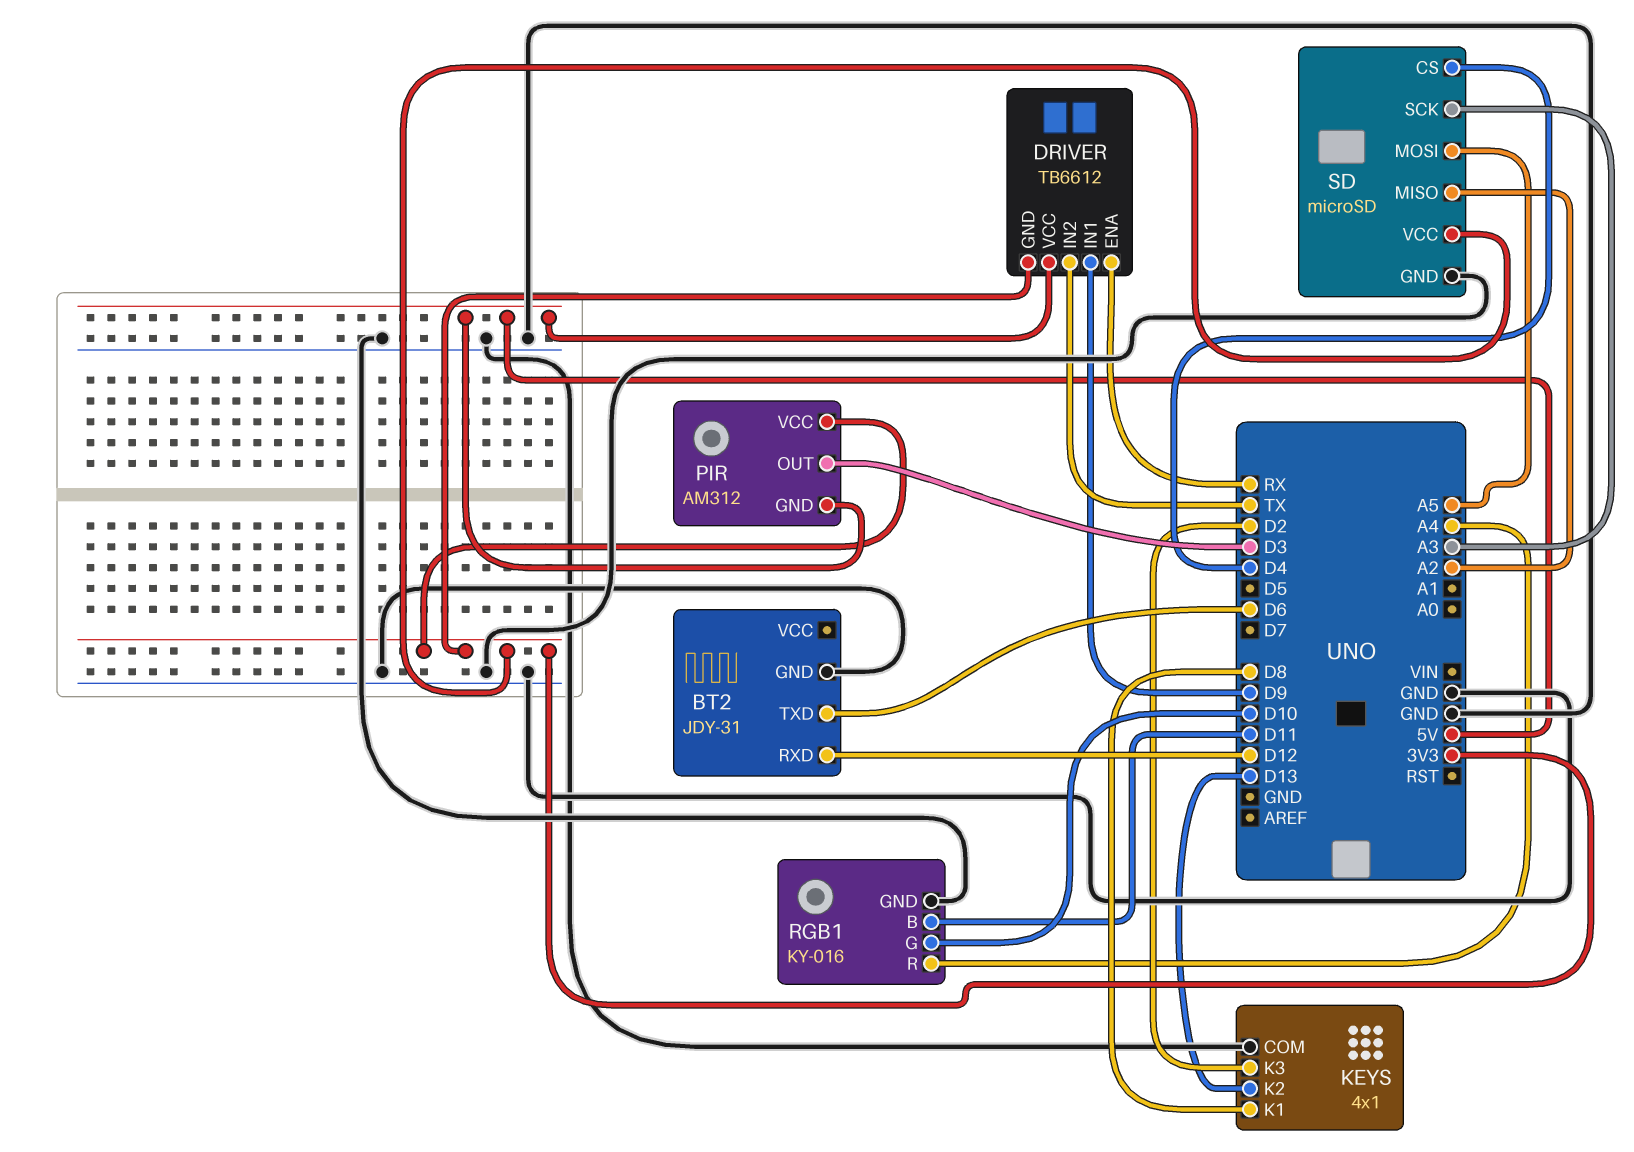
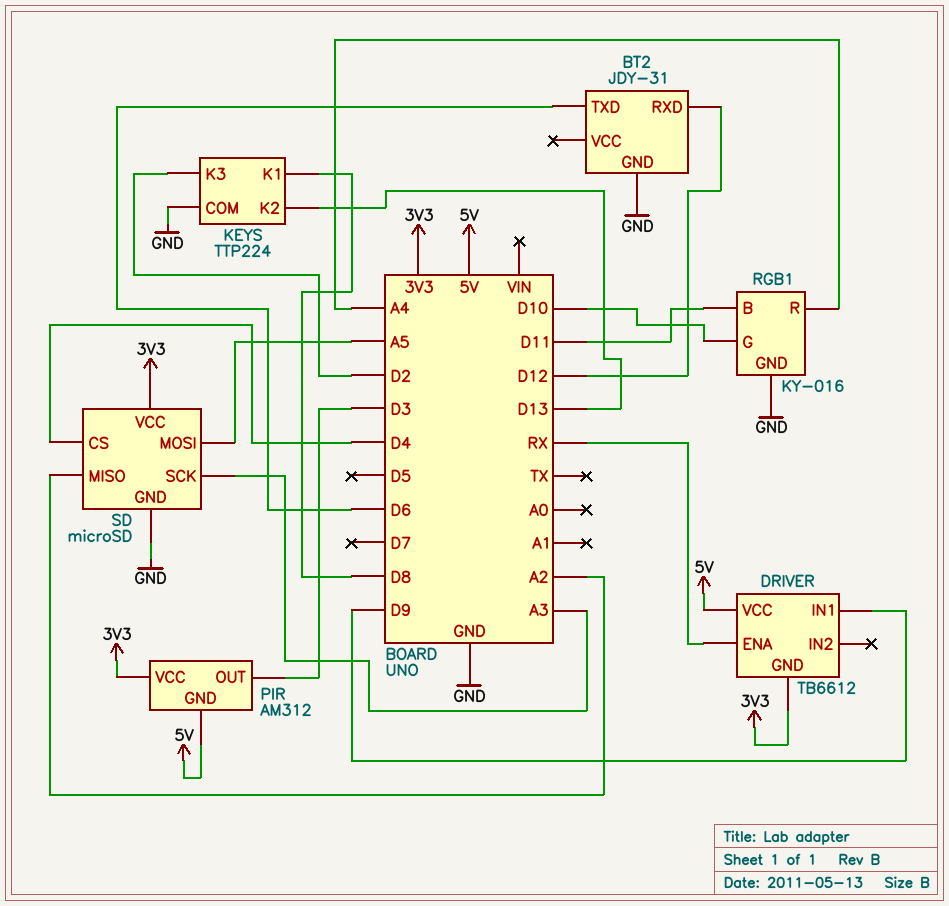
DRIVER pin IN2: TX -> none
KEYS: 4x1 -> TTP224

